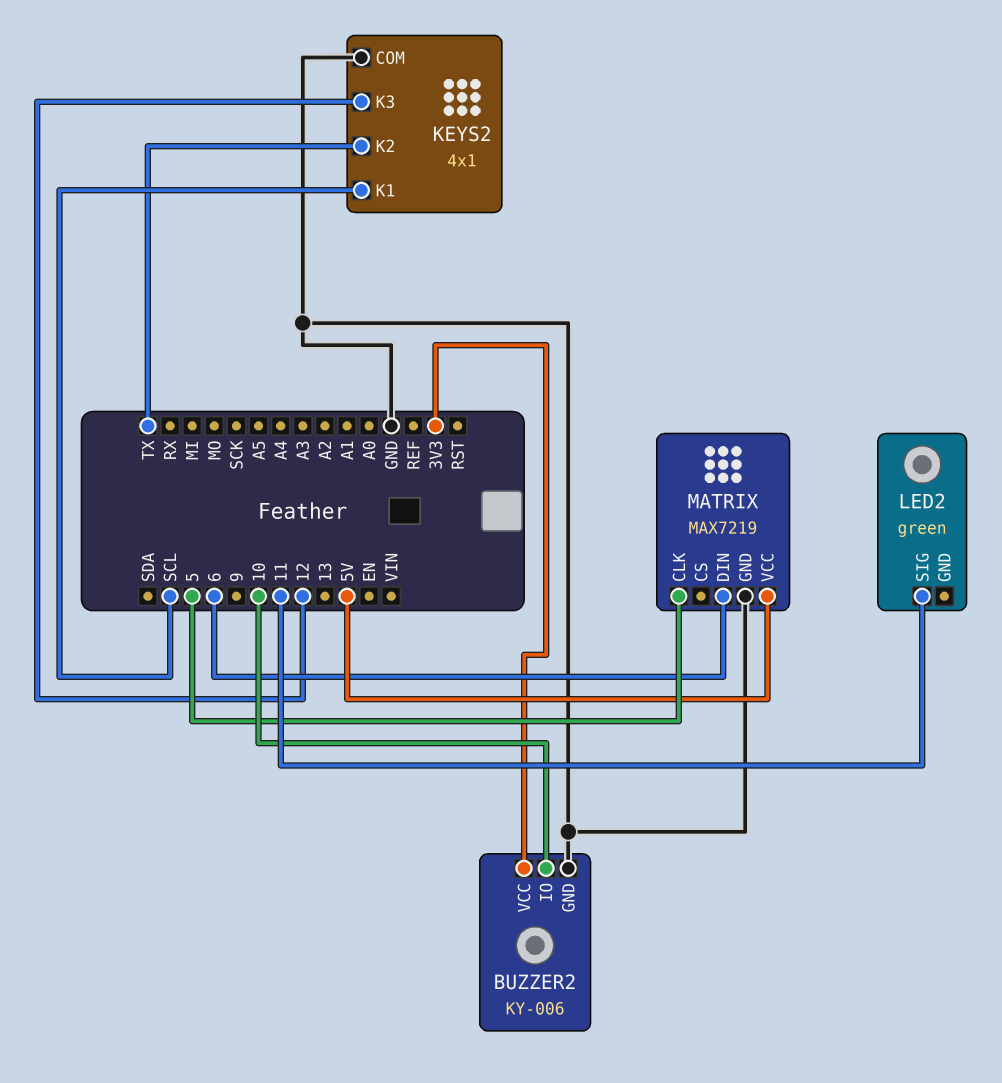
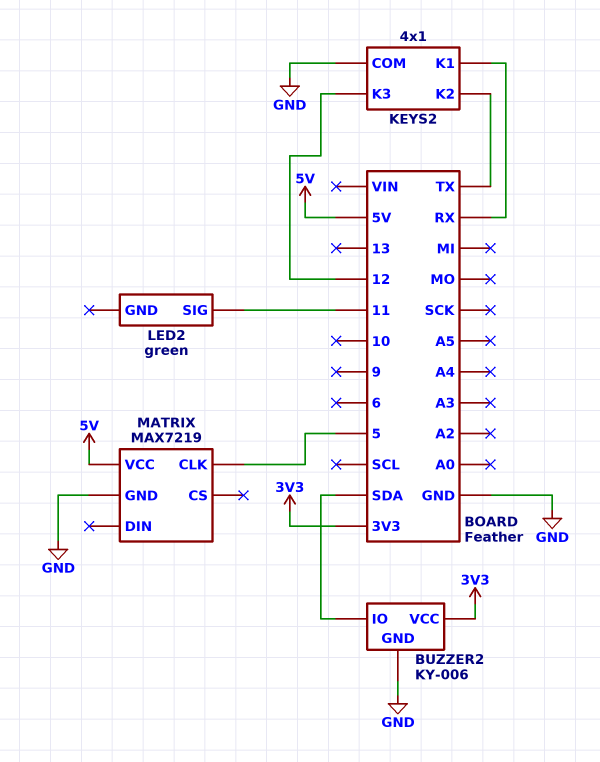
BUZZER2 pin IO: 10 -> SDA
KEYS2 pin K1: SCL -> RX
MATRIX pin DIN: 6 -> none

